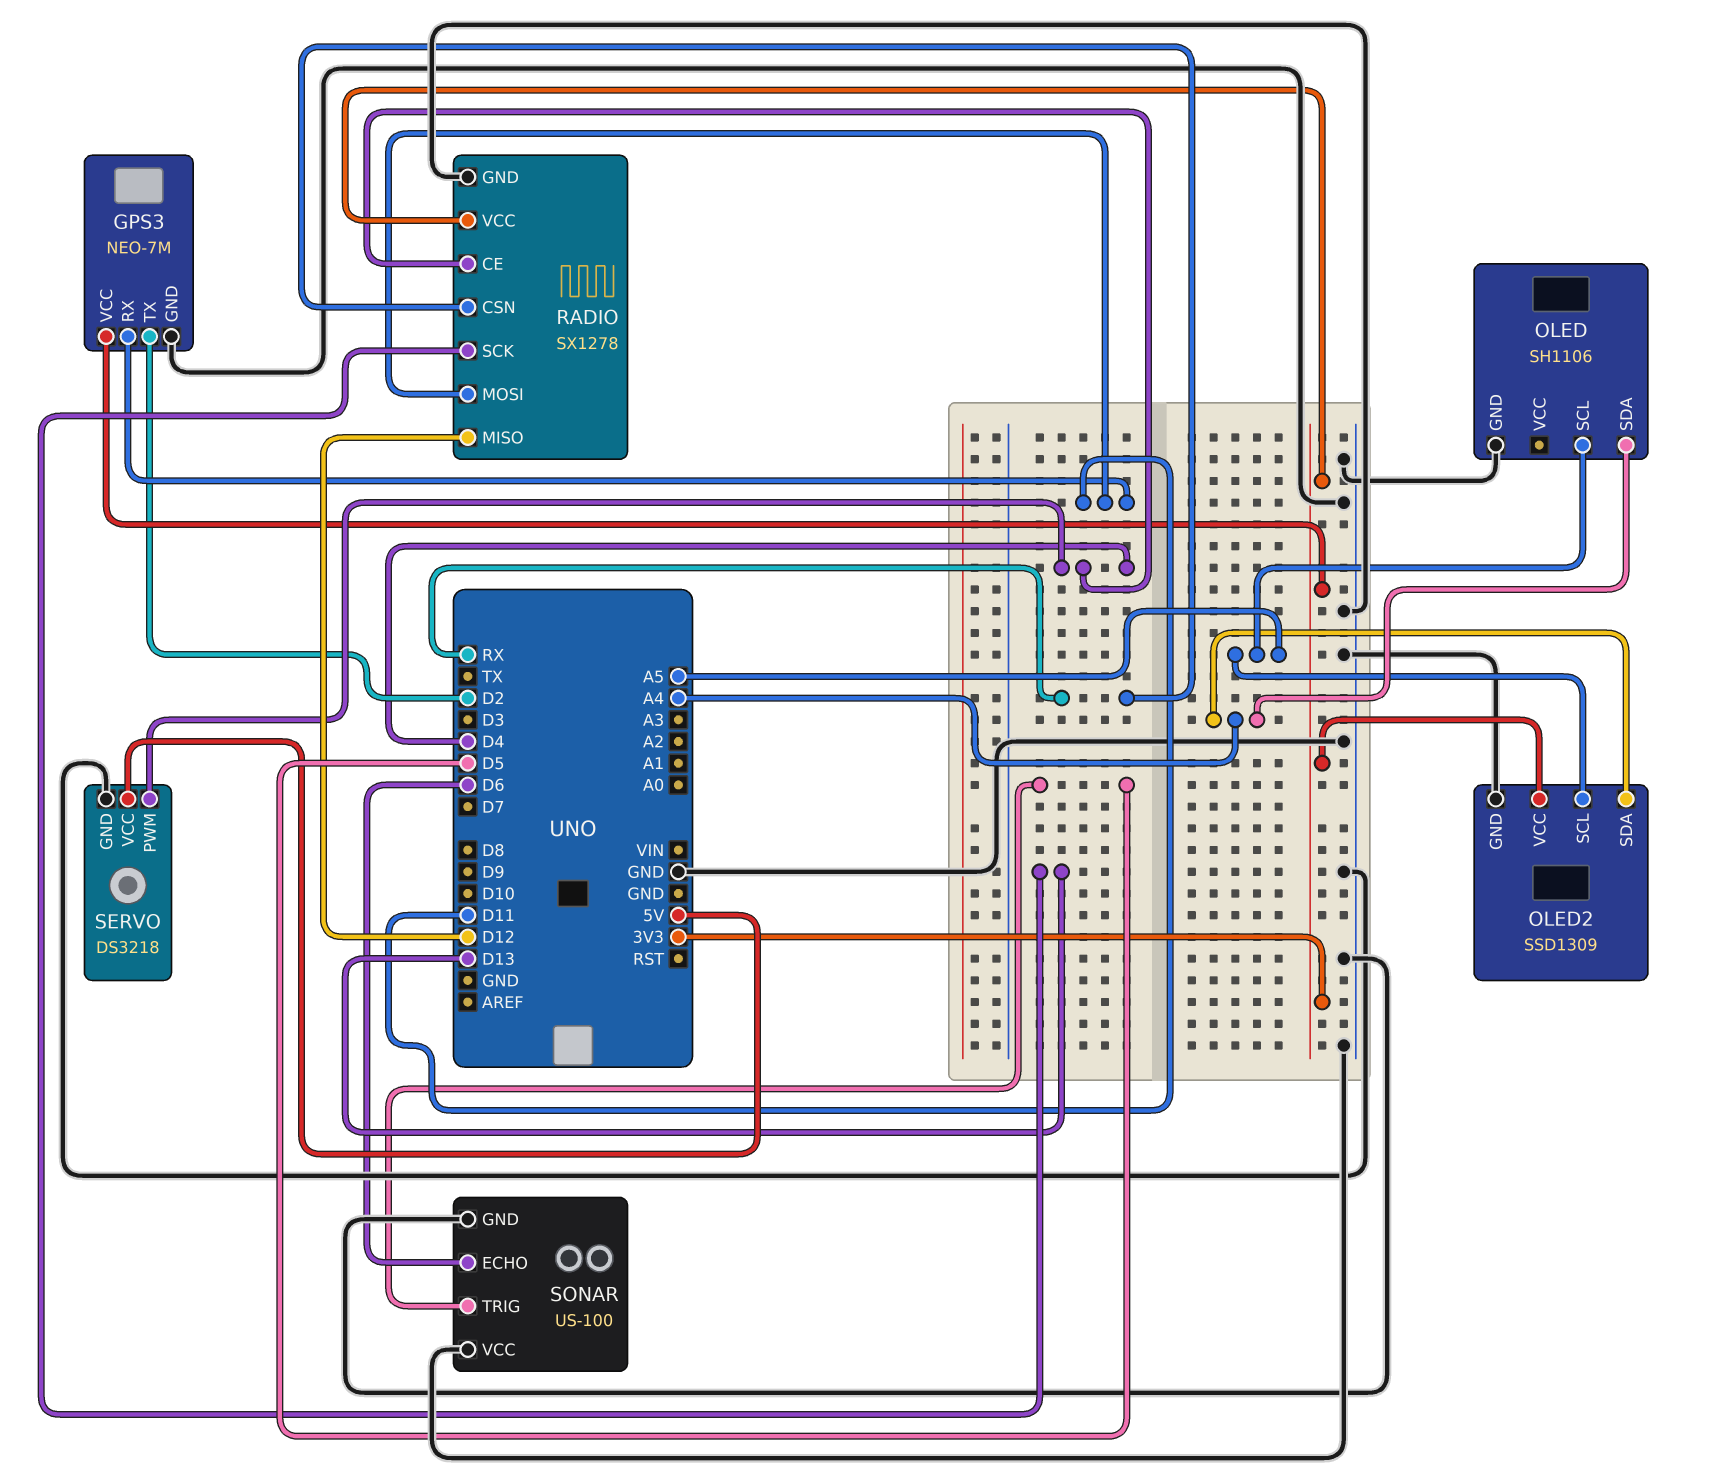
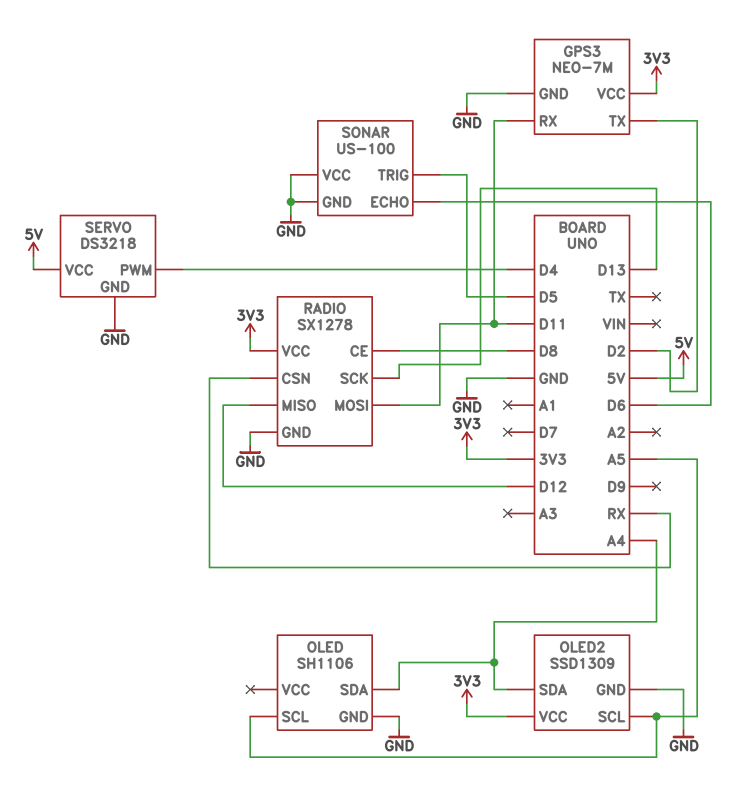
RADIO pin CE: D4 -> D8

